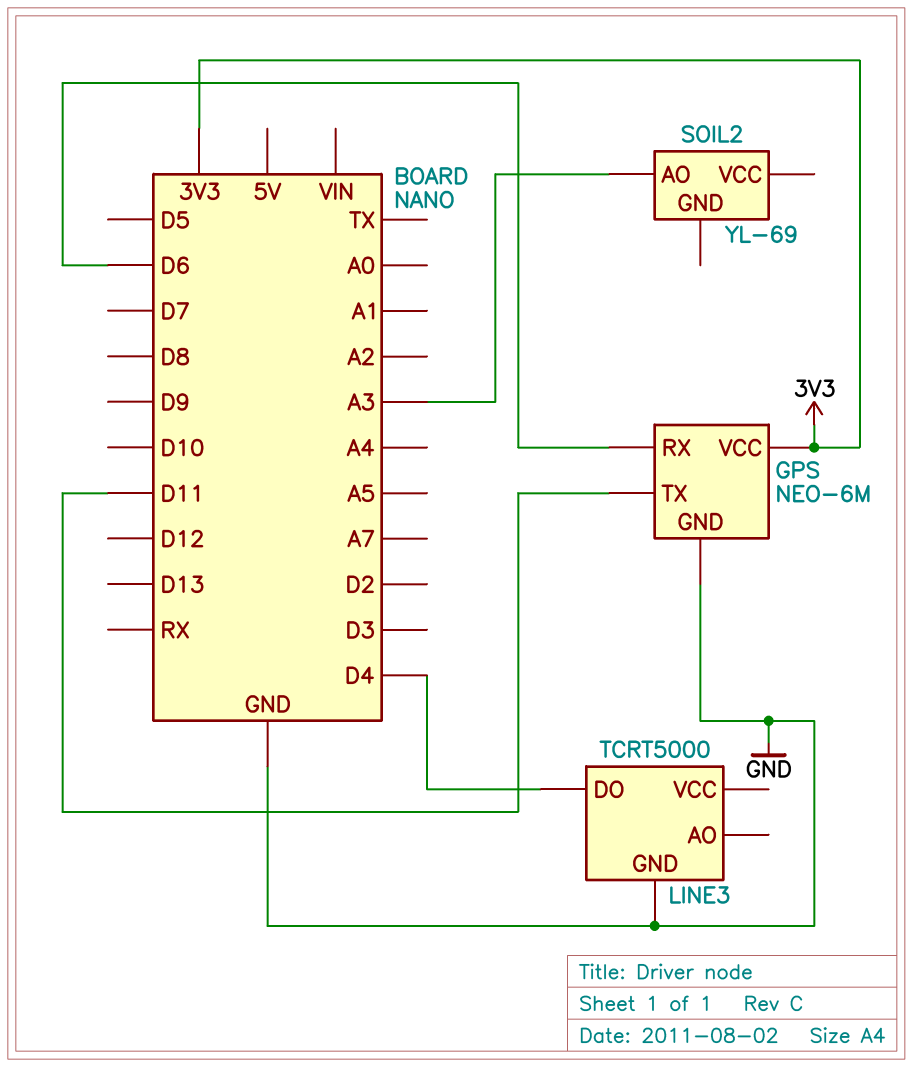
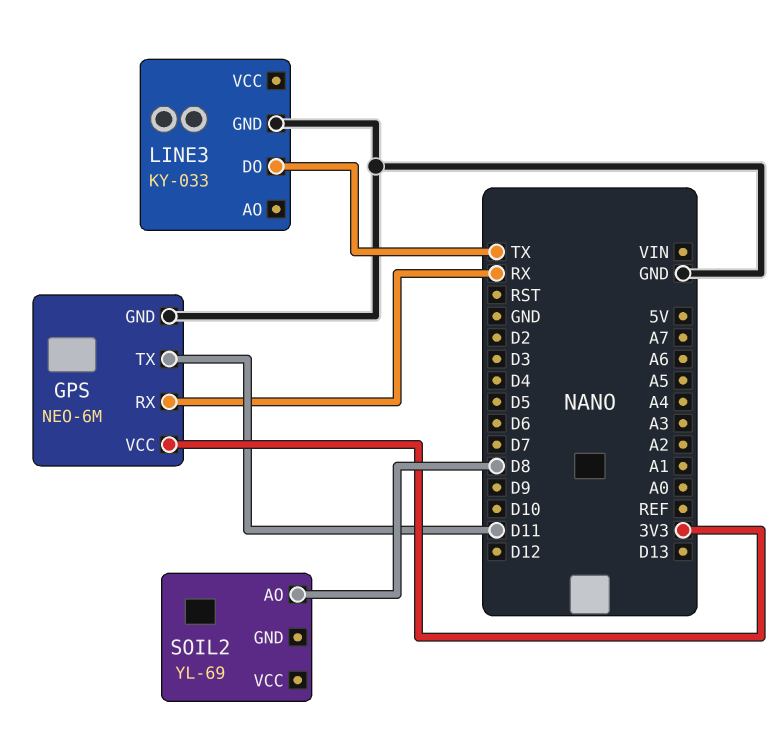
GPS pin RX: D6 -> RX
LINE3: TCRT5000 -> KY-033
LINE3 pin DO: D4 -> TX
SOIL2 pin AO: A3 -> D8

